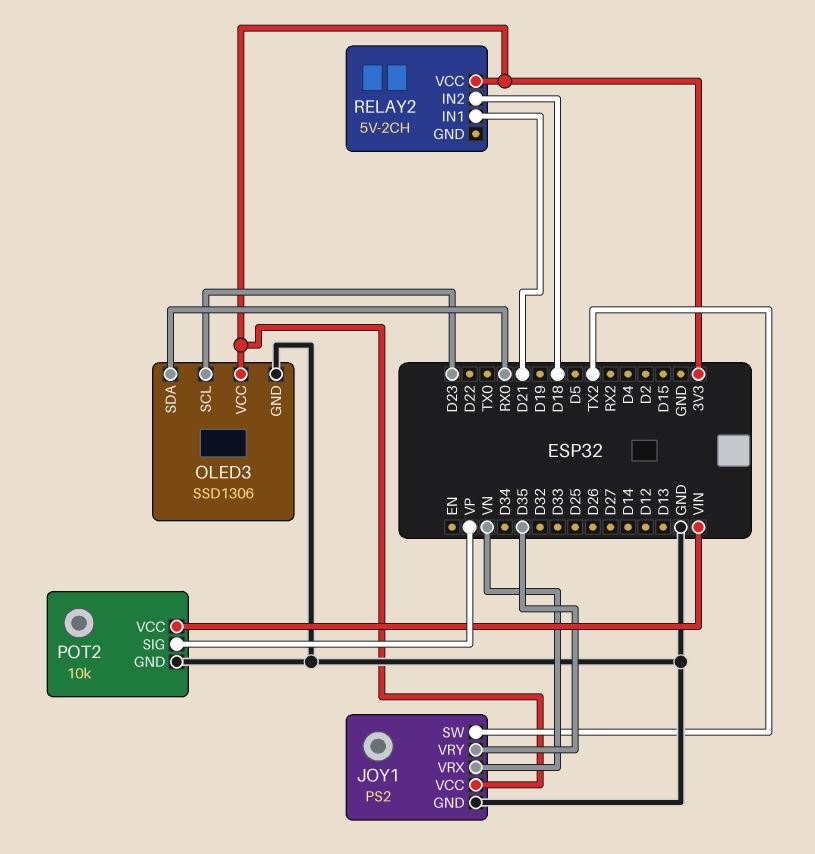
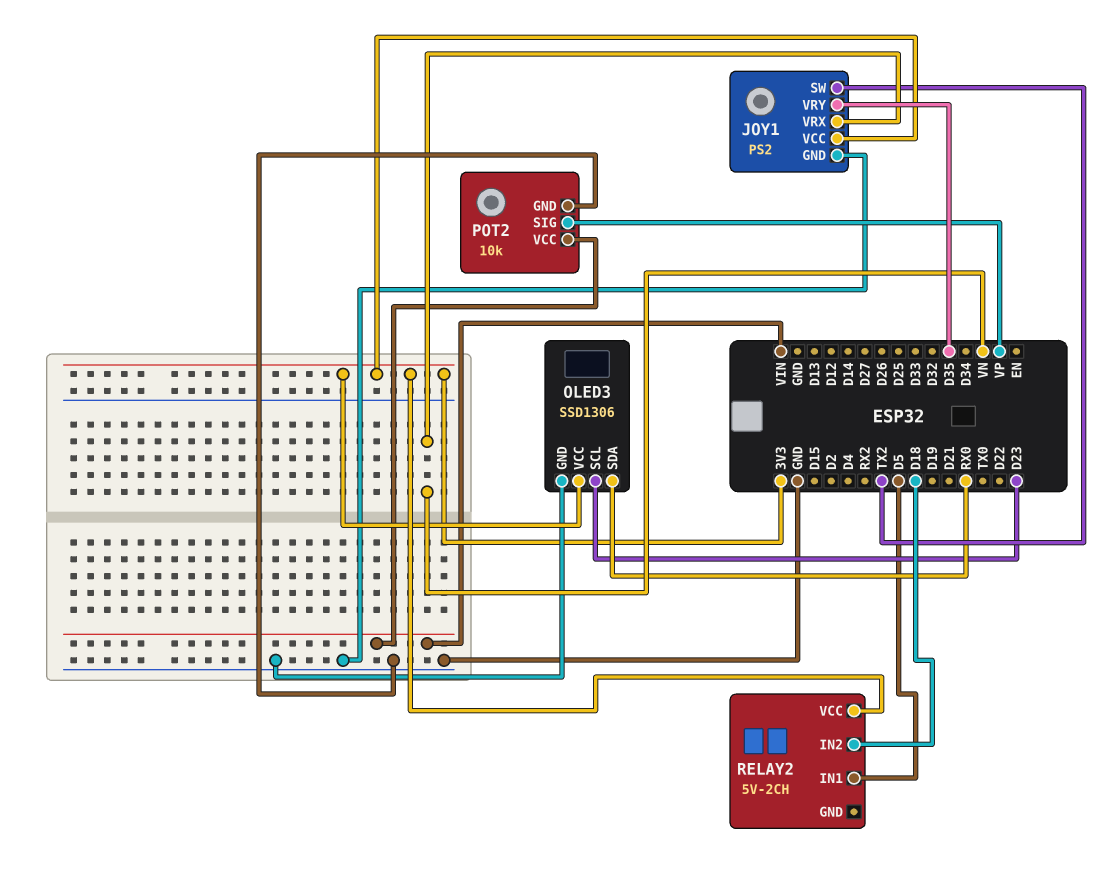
RELAY2 pin IN1: D21 -> D5

